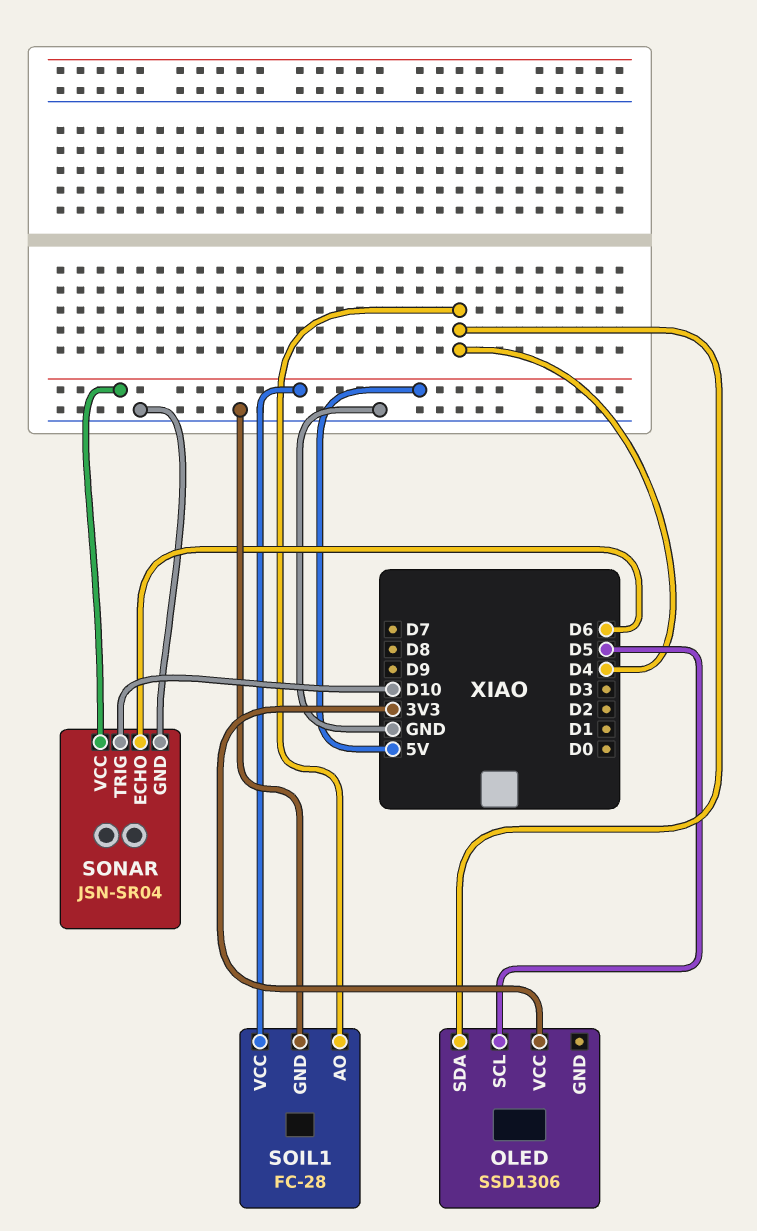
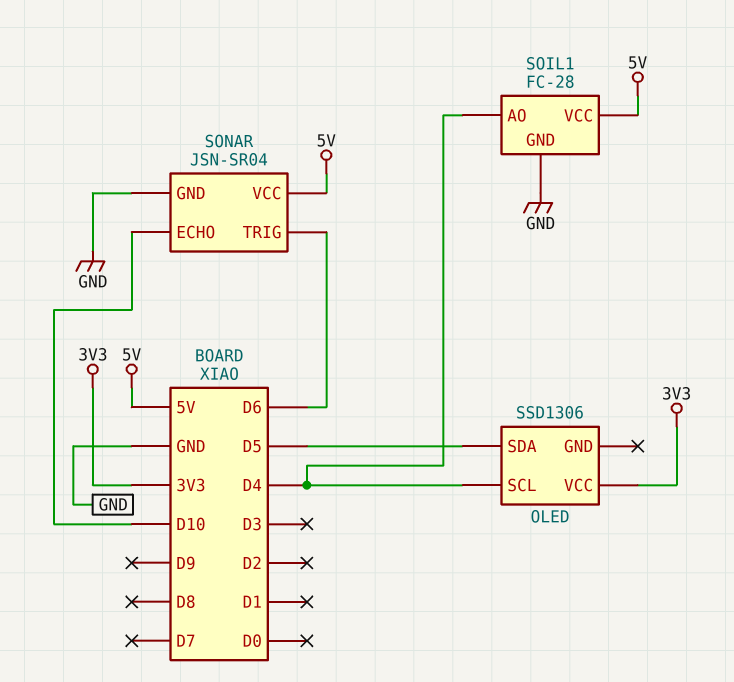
OLED pin SCL: D5 -> D4
OLED pin SDA: D4 -> D5
SONAR pin ECHO: D6 -> D10
SONAR pin TRIG: D10 -> D6

